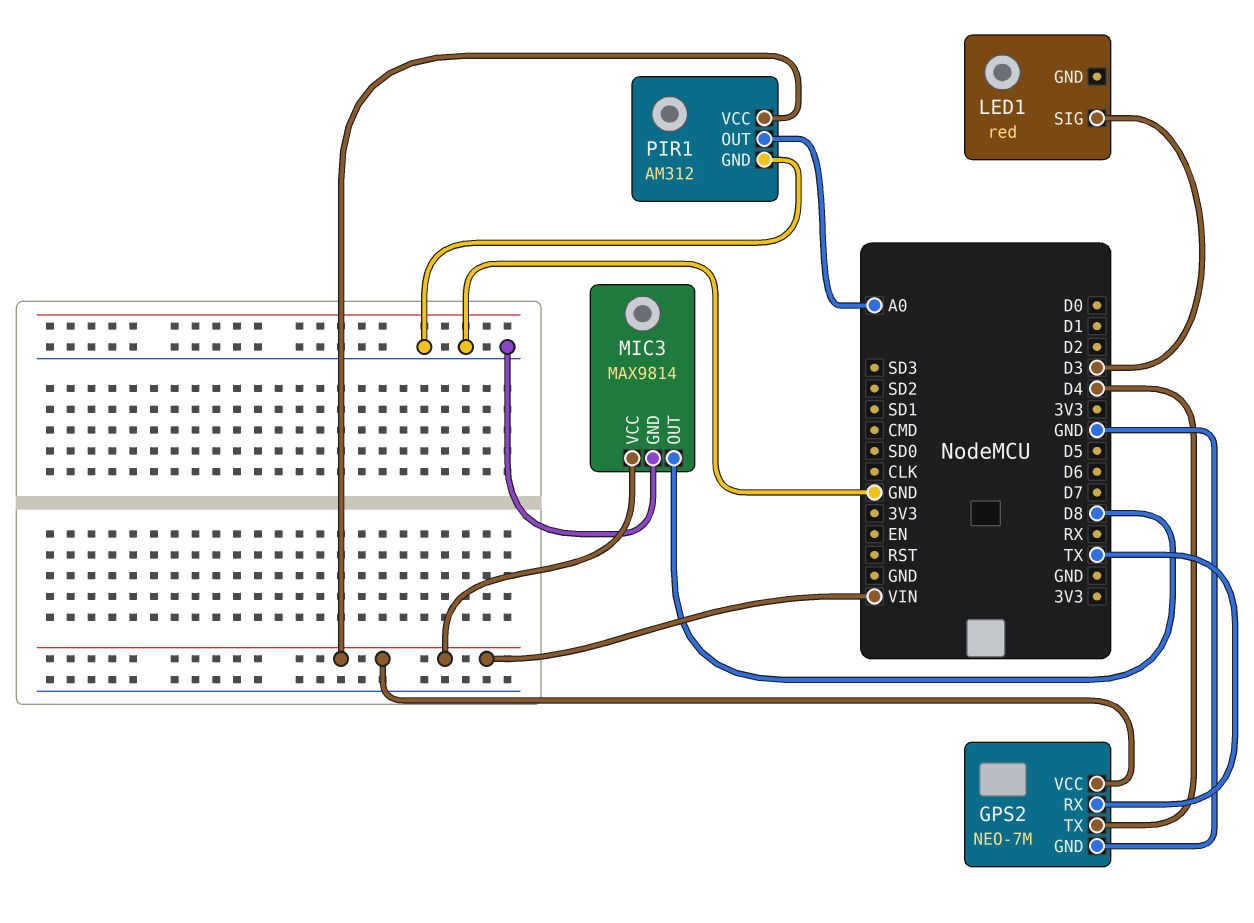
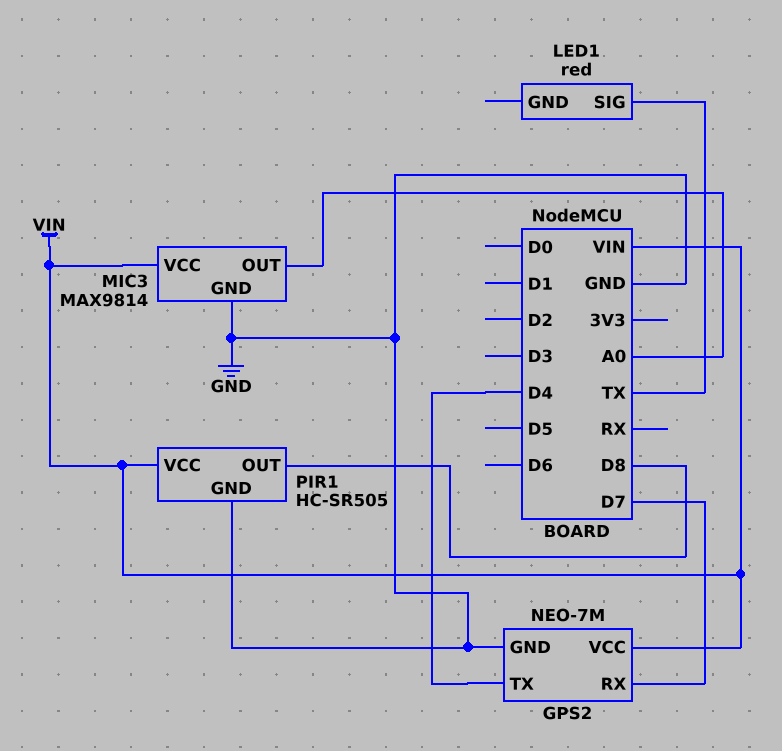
GPS2 pin RX: TX -> D7
LED1 pin SIG: D3 -> TX
MIC3 pin OUT: D8 -> A0
PIR1: AM312 -> HC-SR505
PIR1 pin OUT: A0 -> D8

